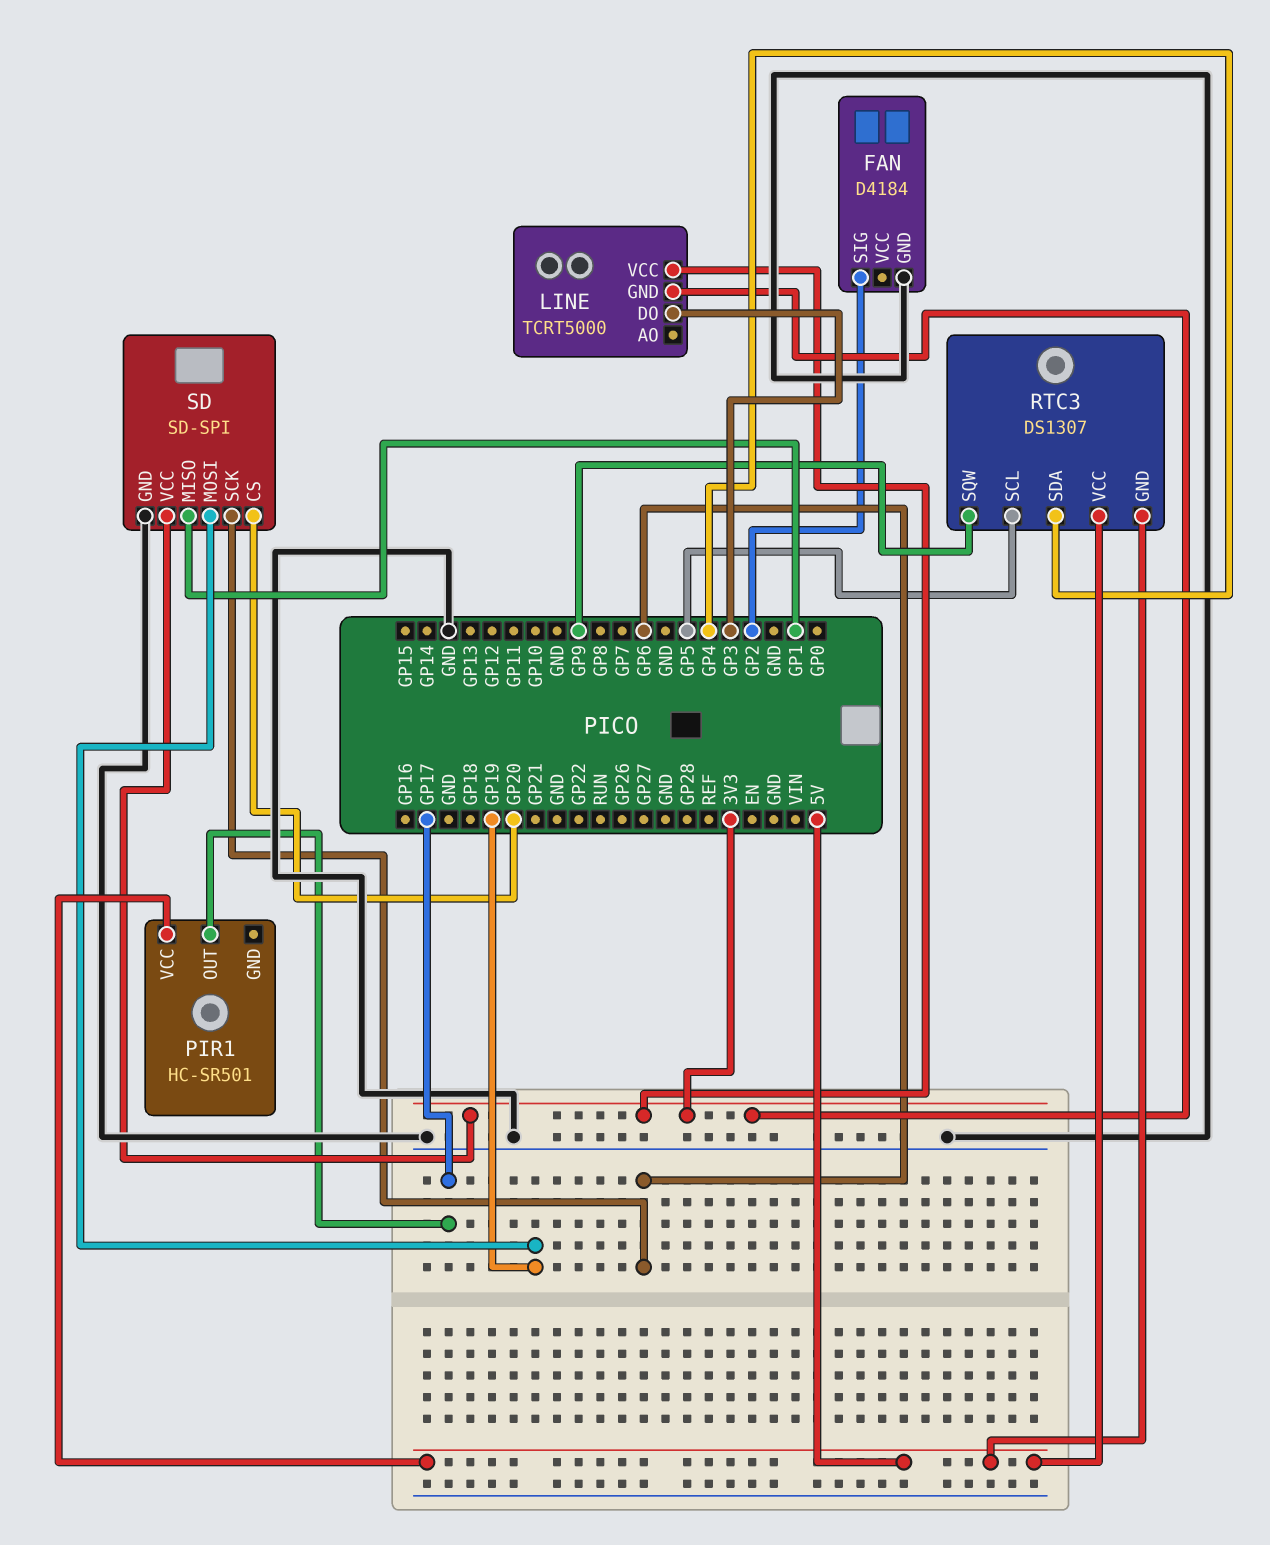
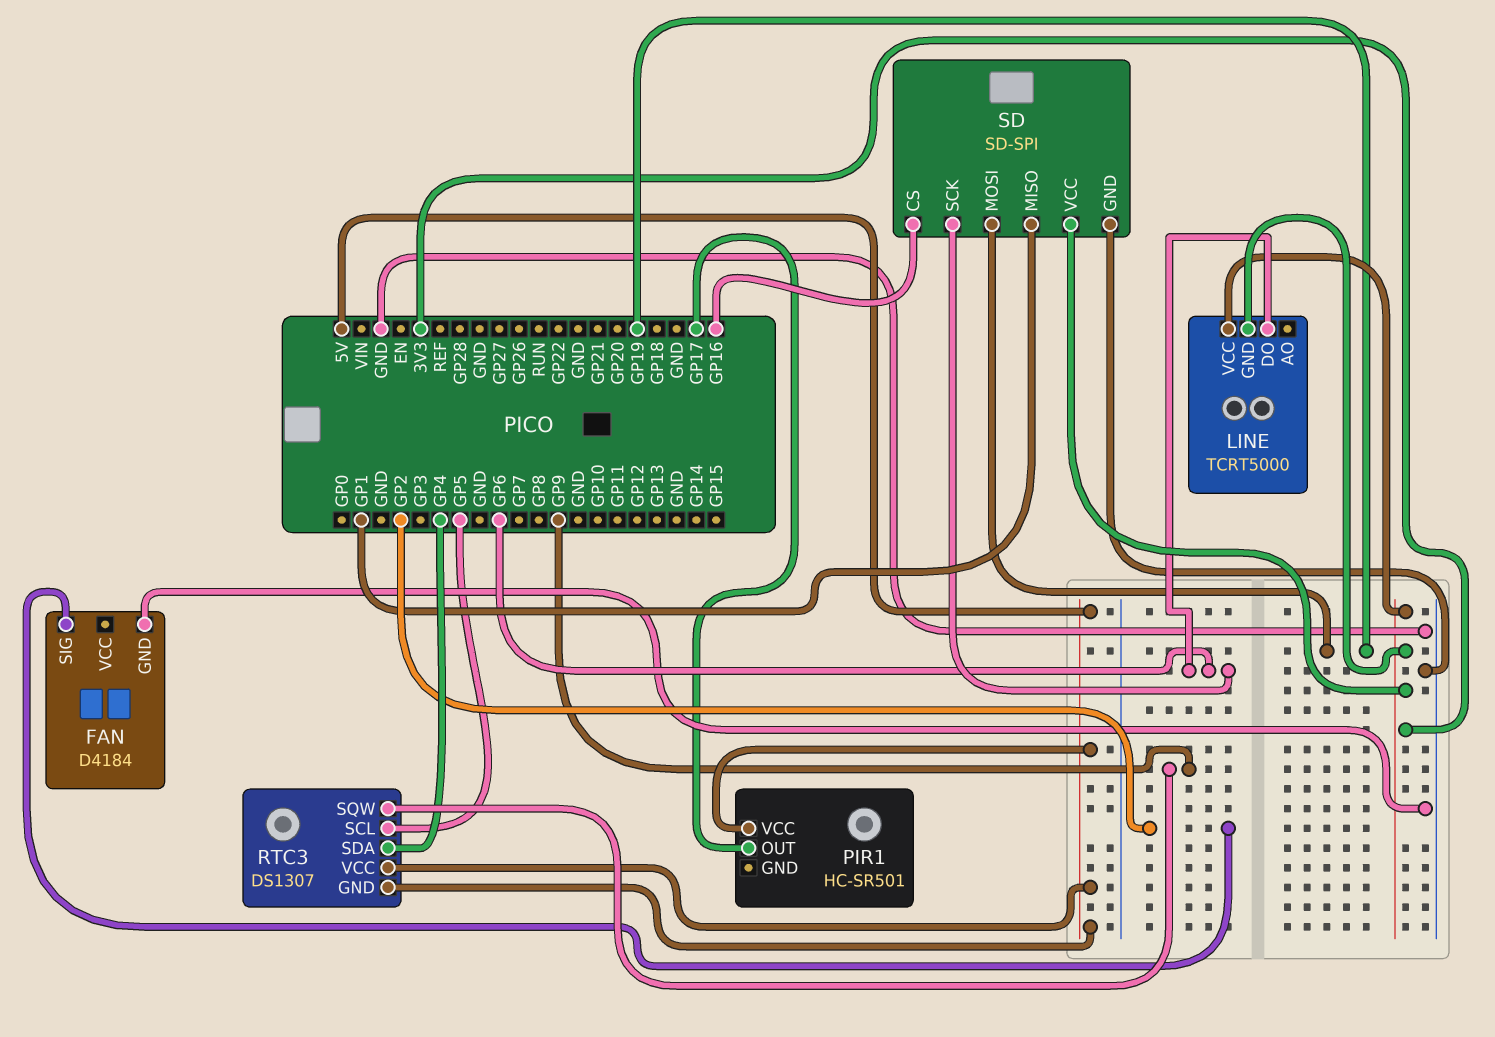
LINE pin DO: GP3 -> GP6
SD pin CS: GP20 -> GP16

